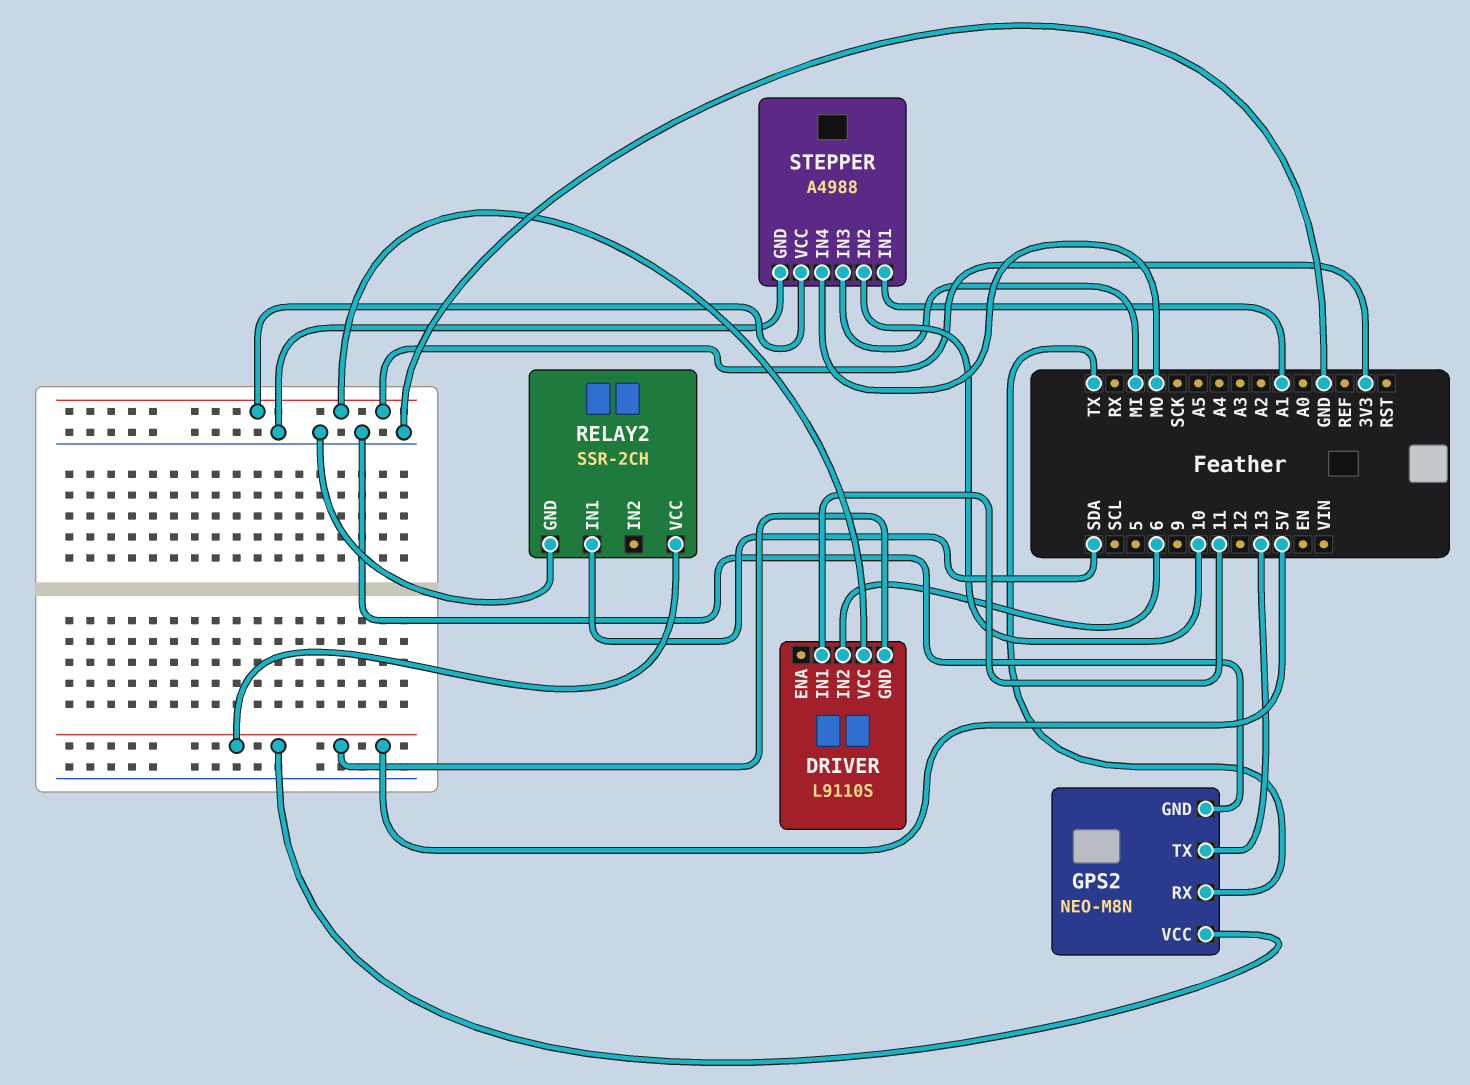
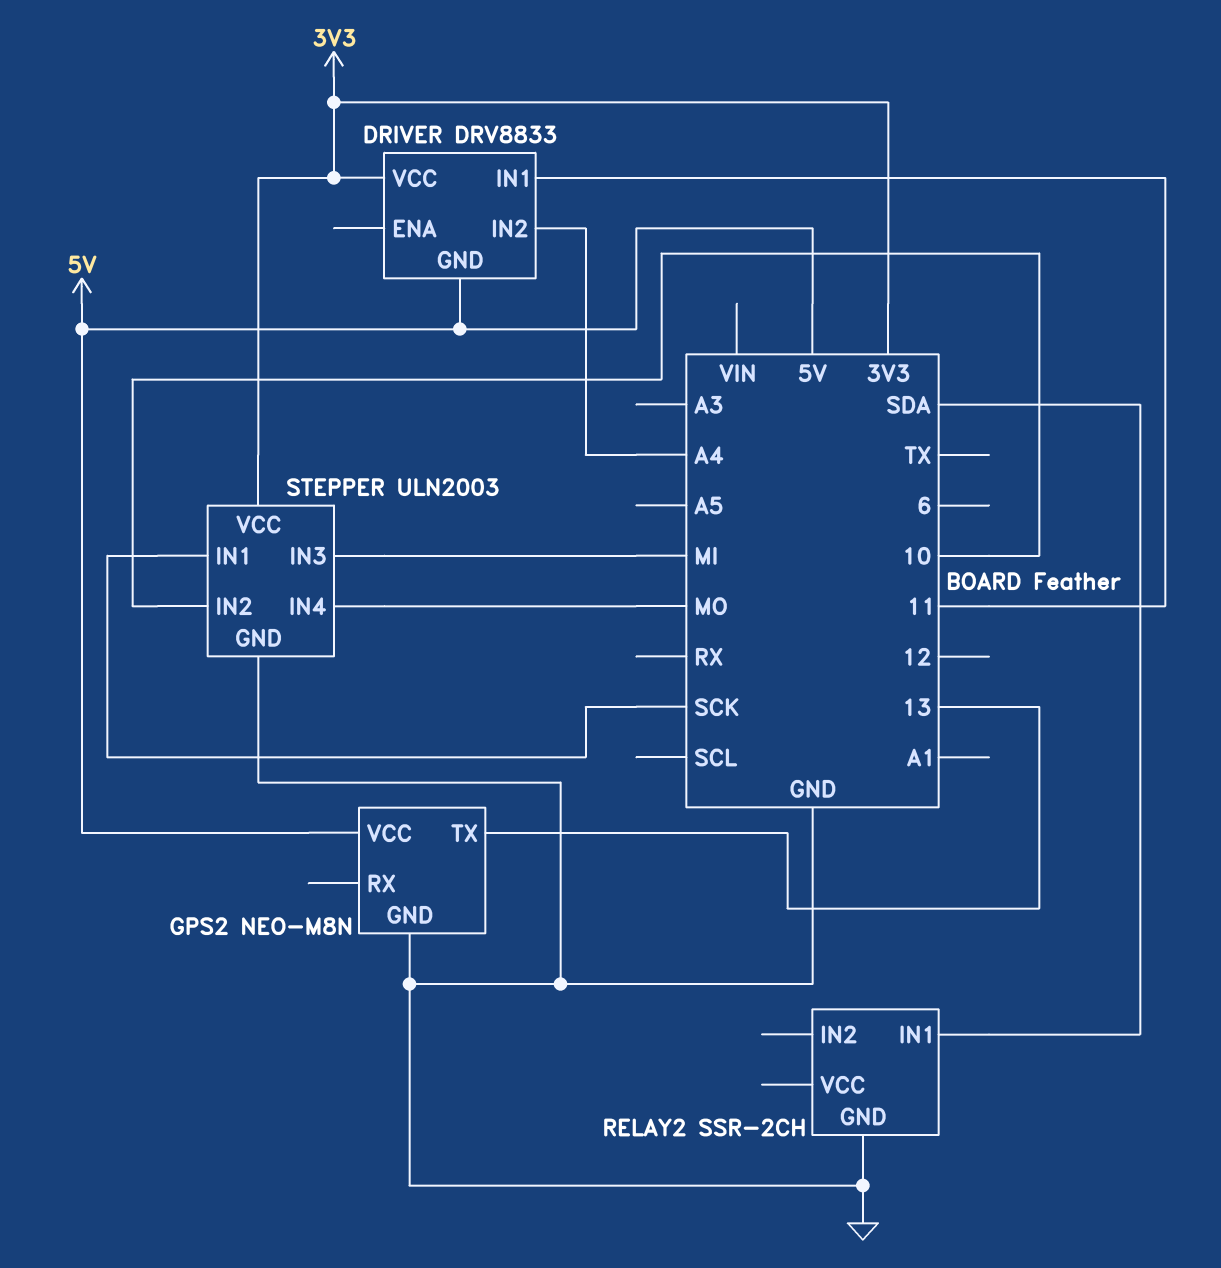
DRIVER: L9110S -> DRV8833
DRIVER pin IN2: 6 -> A4
GPS2 pin RX: TX -> none
RELAY2 pin VCC: 5V -> none
STEPPER: A4988 -> ULN2003
STEPPER pin IN1: A1 -> SCK

